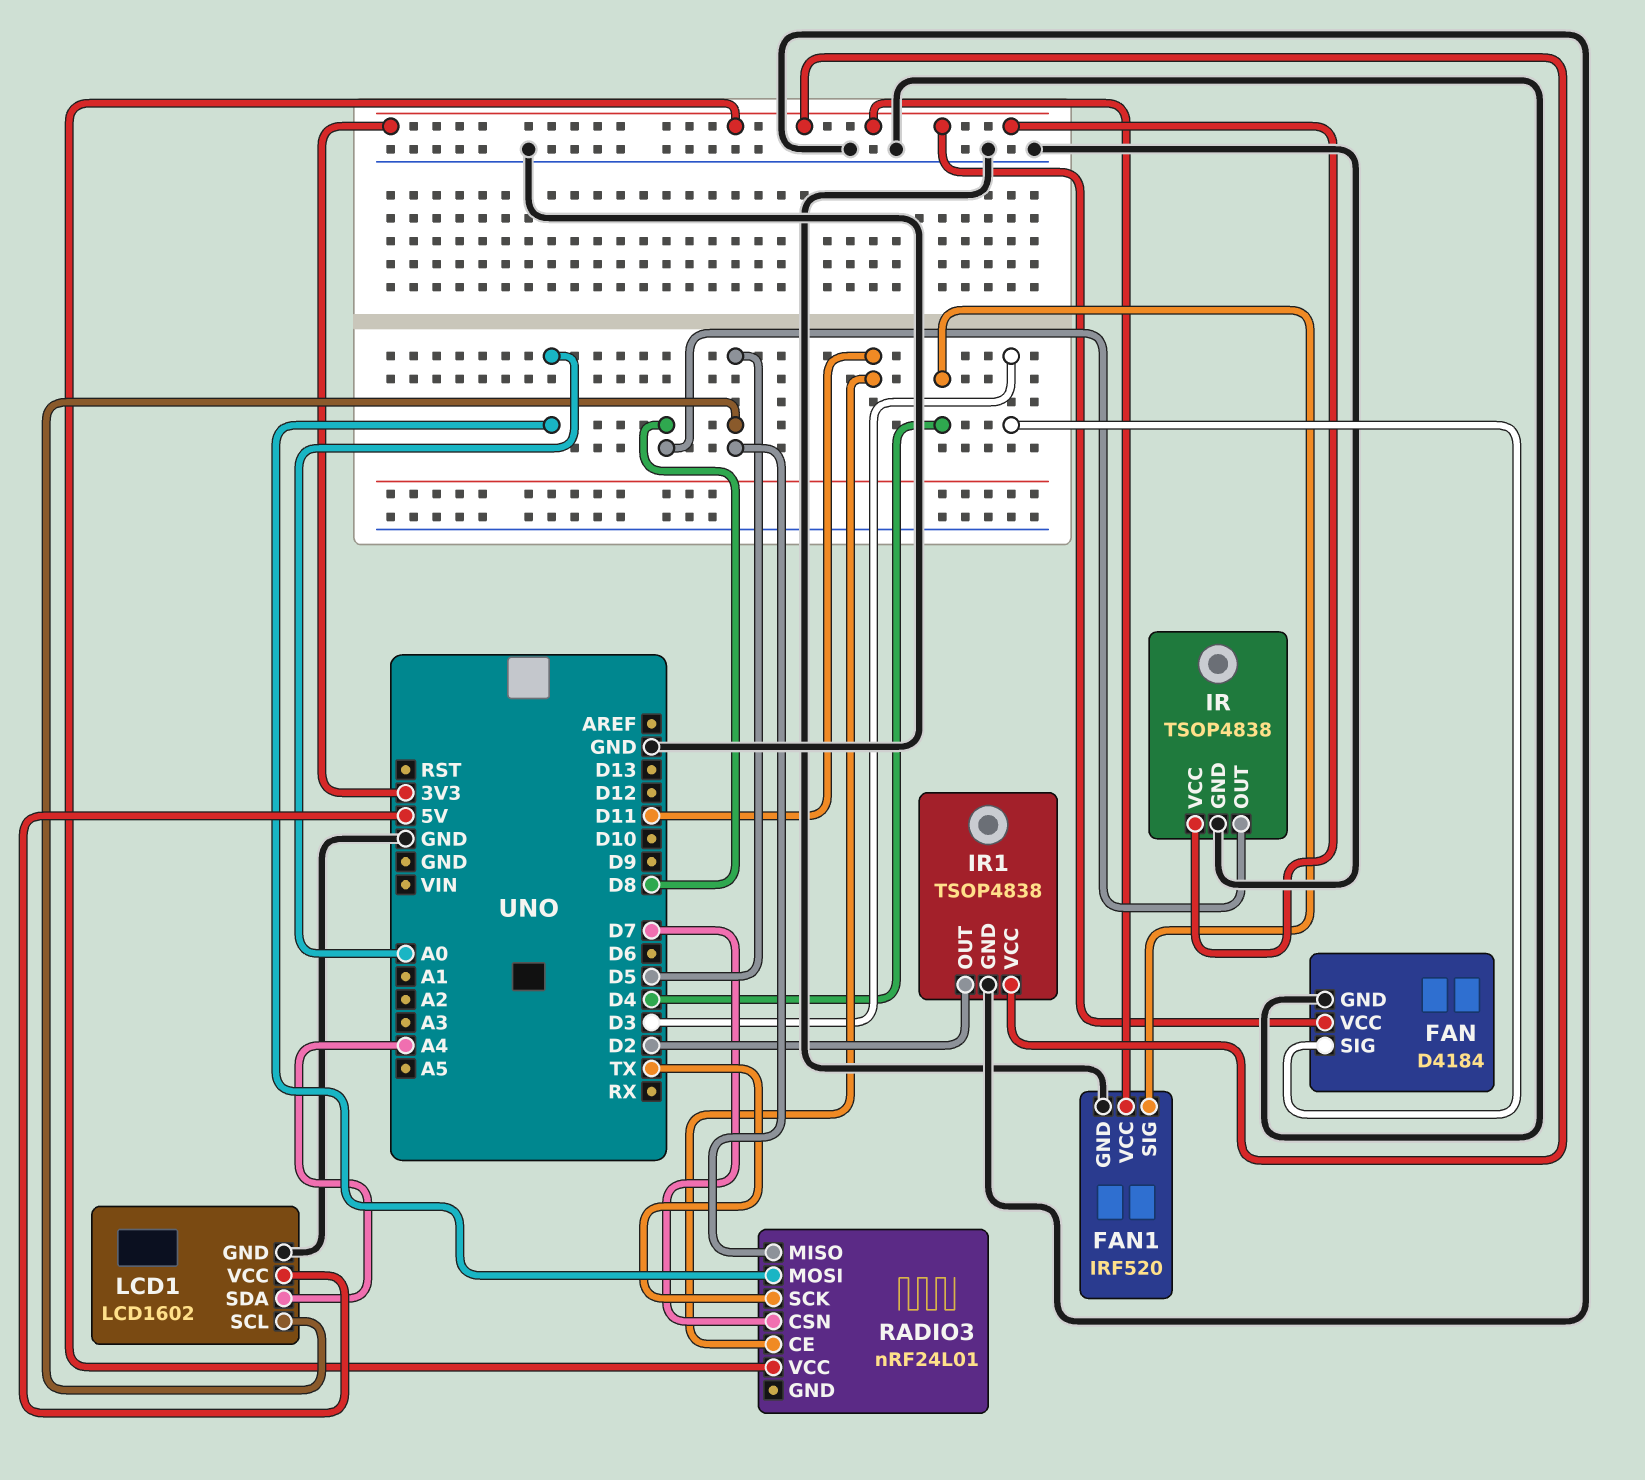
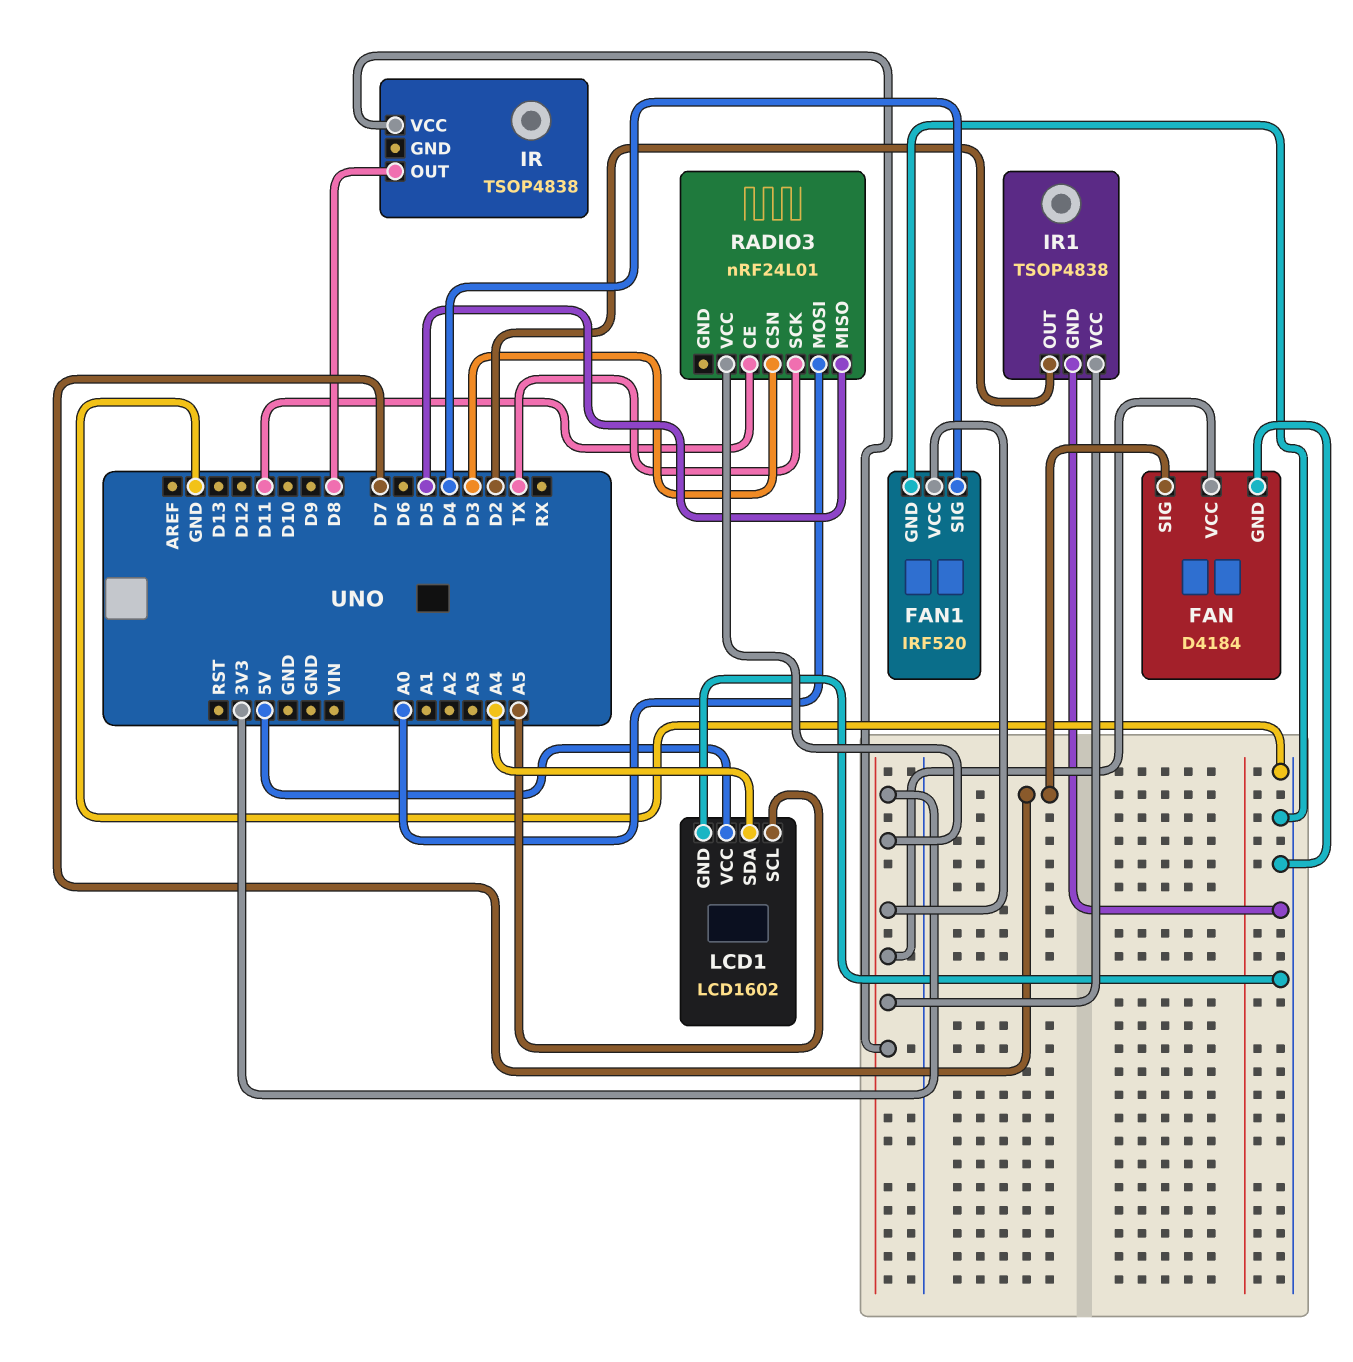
FAN pin SIG: D3 -> D7
IR pin GND: GND -> none
LCD1 pin SCL: D5 -> A5
RADIO3 pin CSN: D7 -> D3

